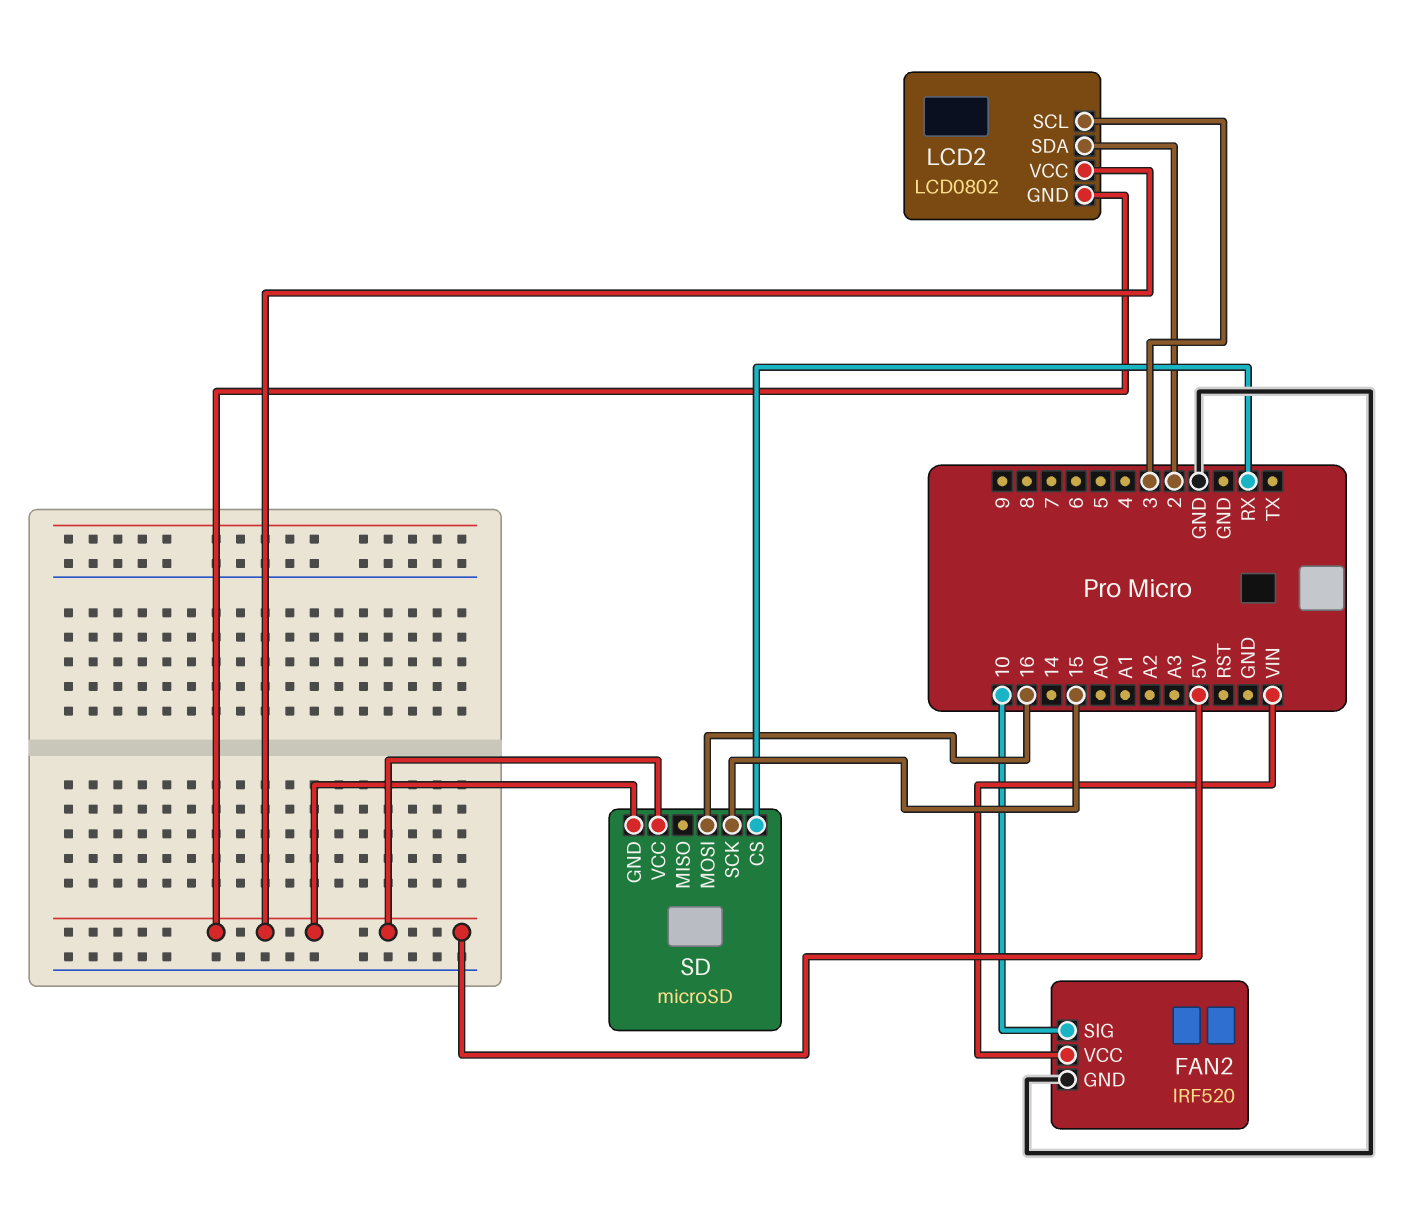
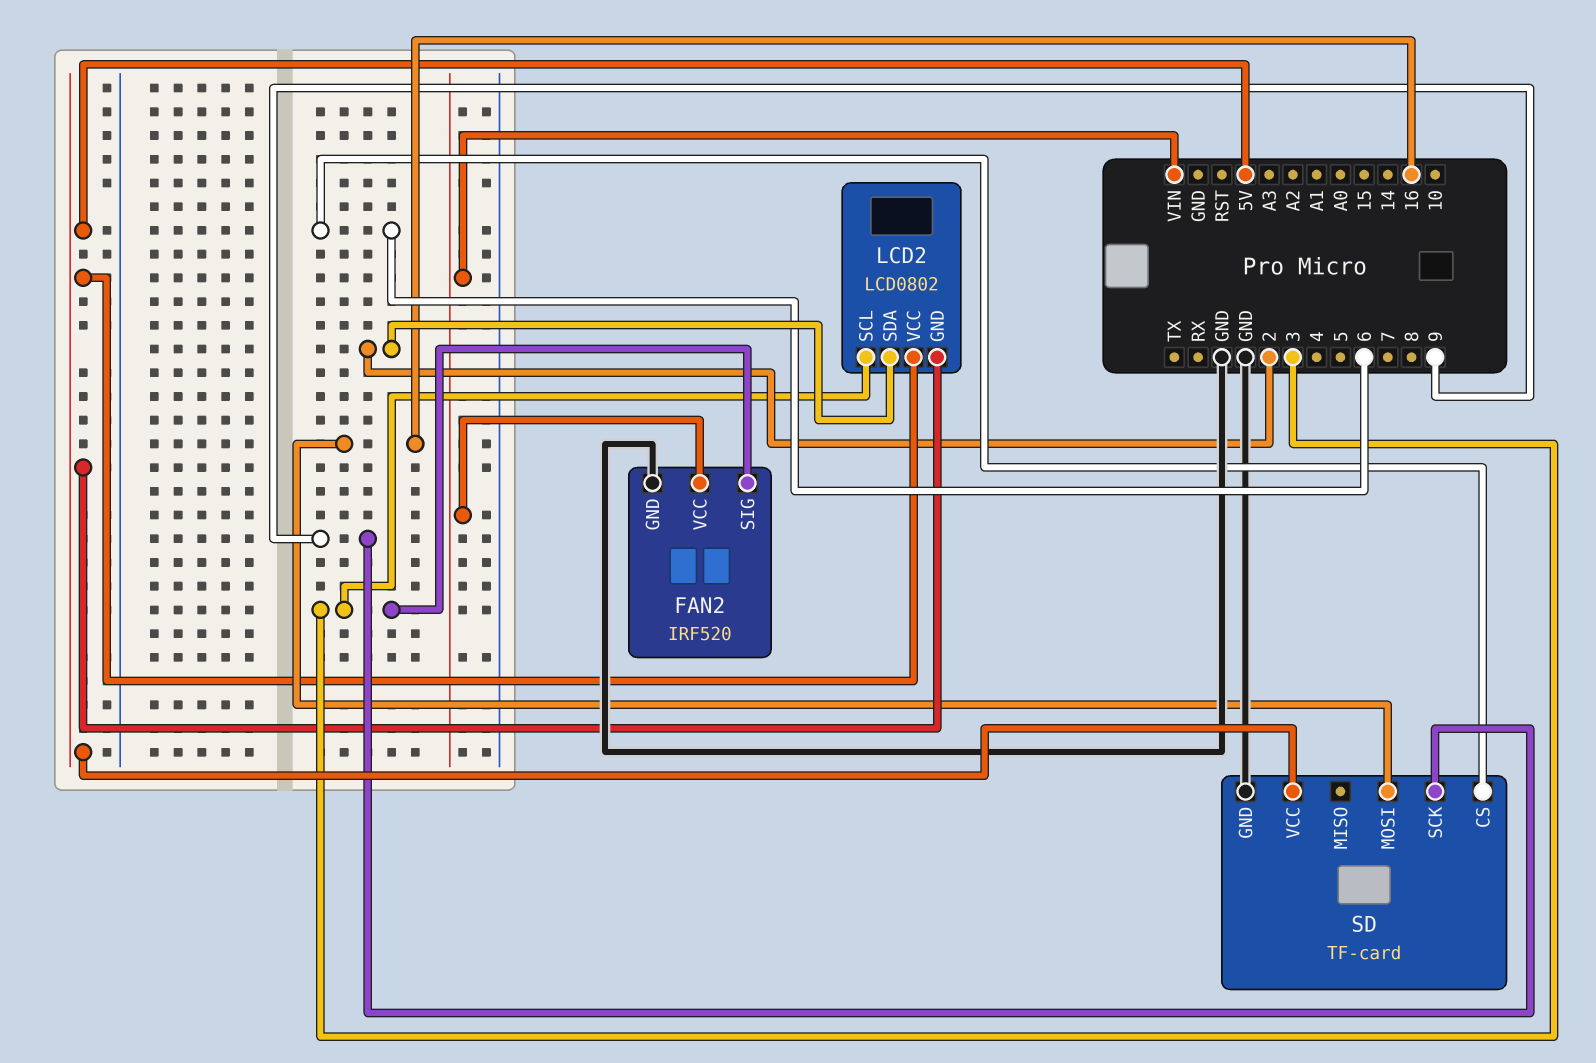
FAN2 pin SIG: 10 -> 3
SD: microSD -> TF-card
SD pin CS: RX -> 6
SD pin GND: 5V -> GND
SD pin SCK: 15 -> 9

